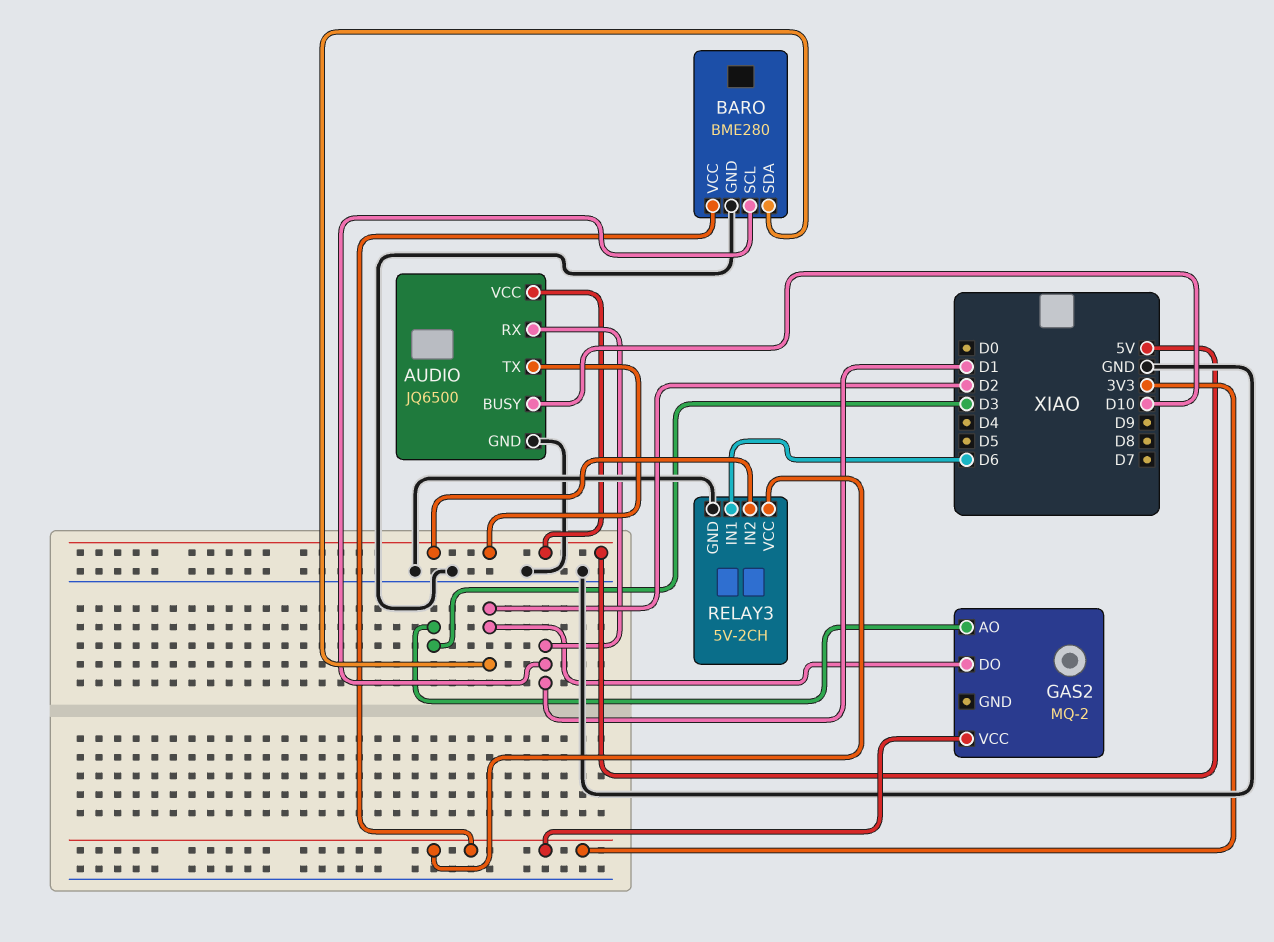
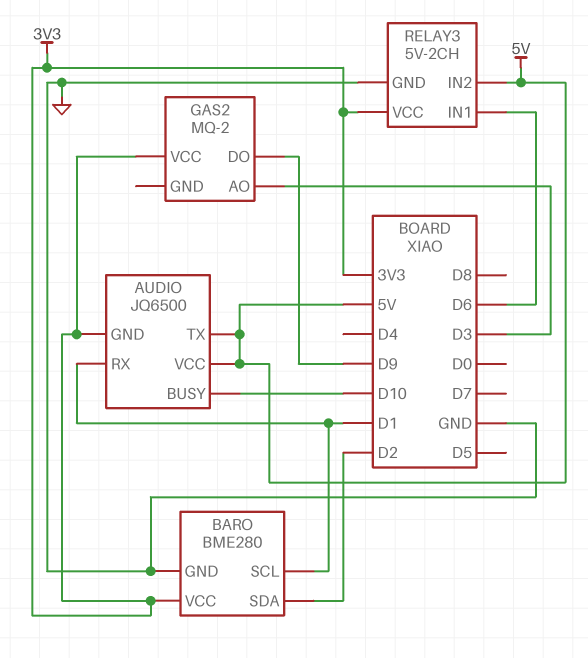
AUDIO pin GND: GND -> 3V3
GAS2 pin DO: D2 -> D9

